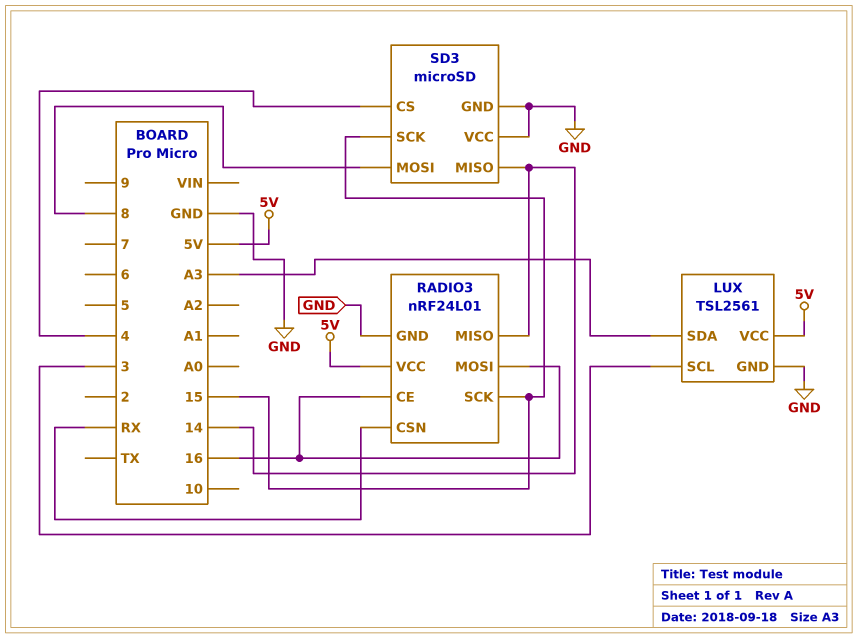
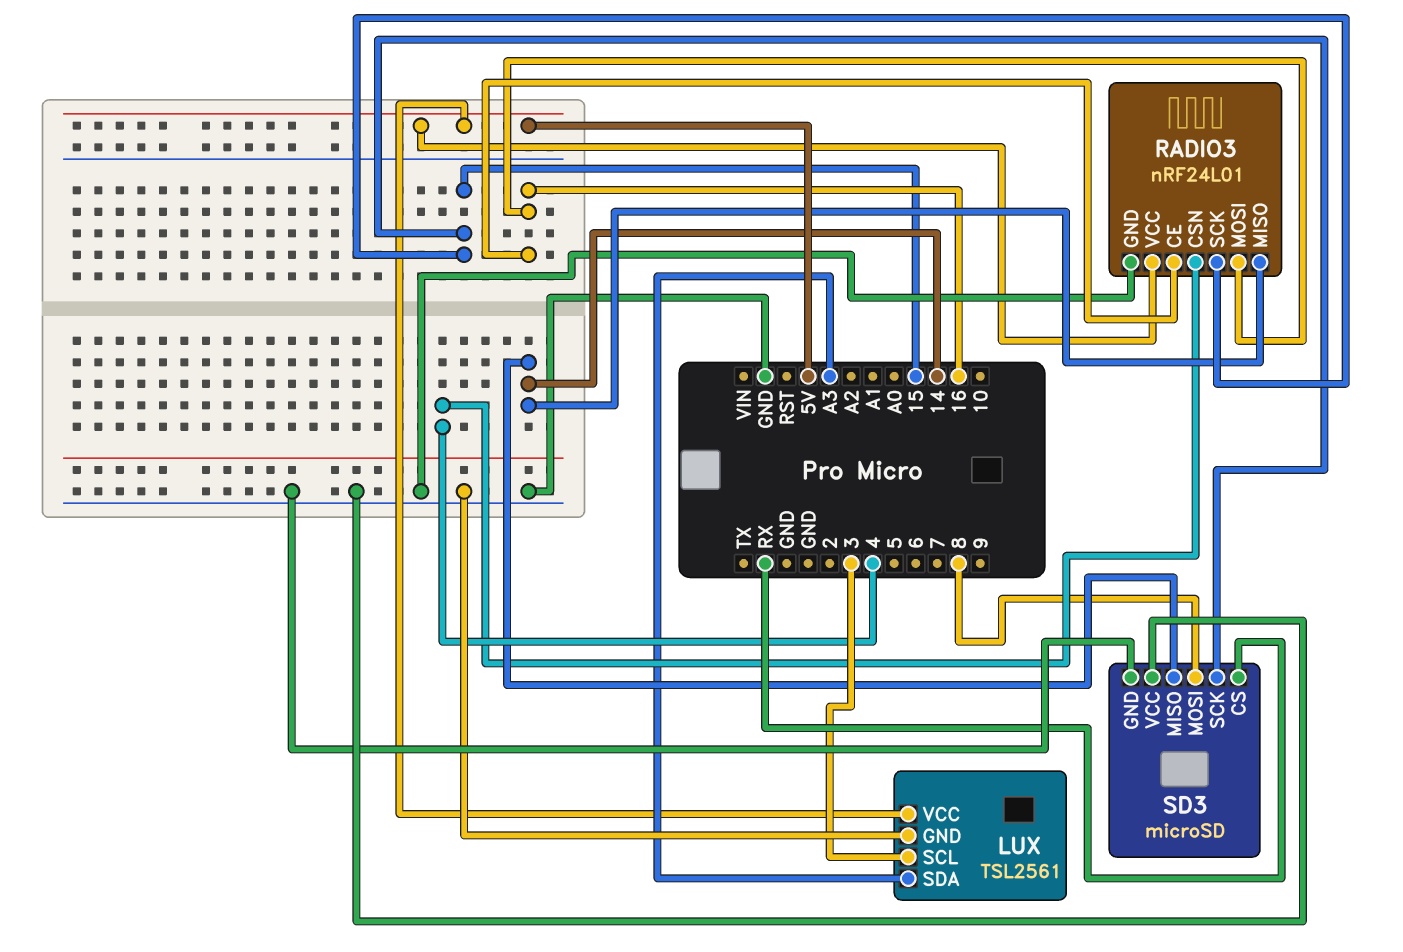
RADIO3 pin CSN: RX -> 4
SD3 pin CS: 4 -> RX

